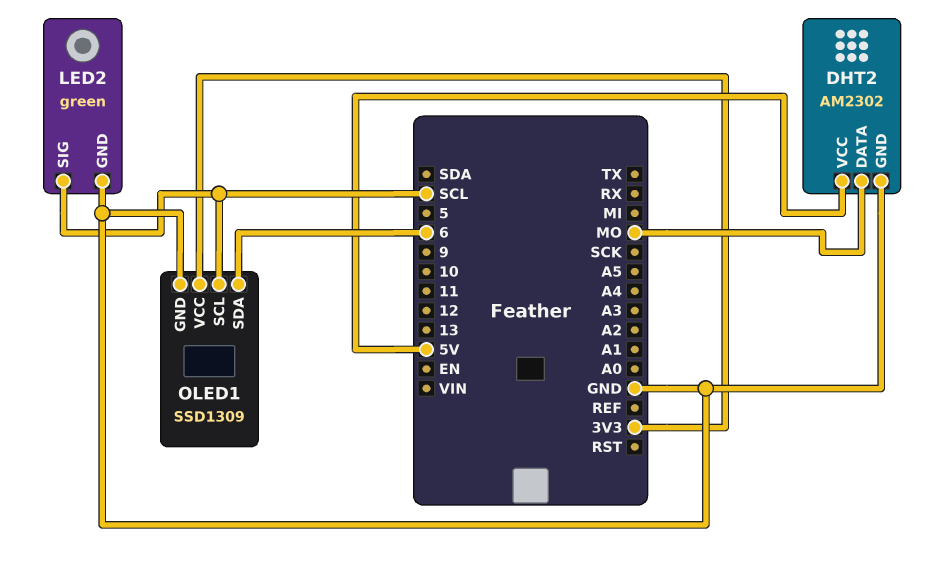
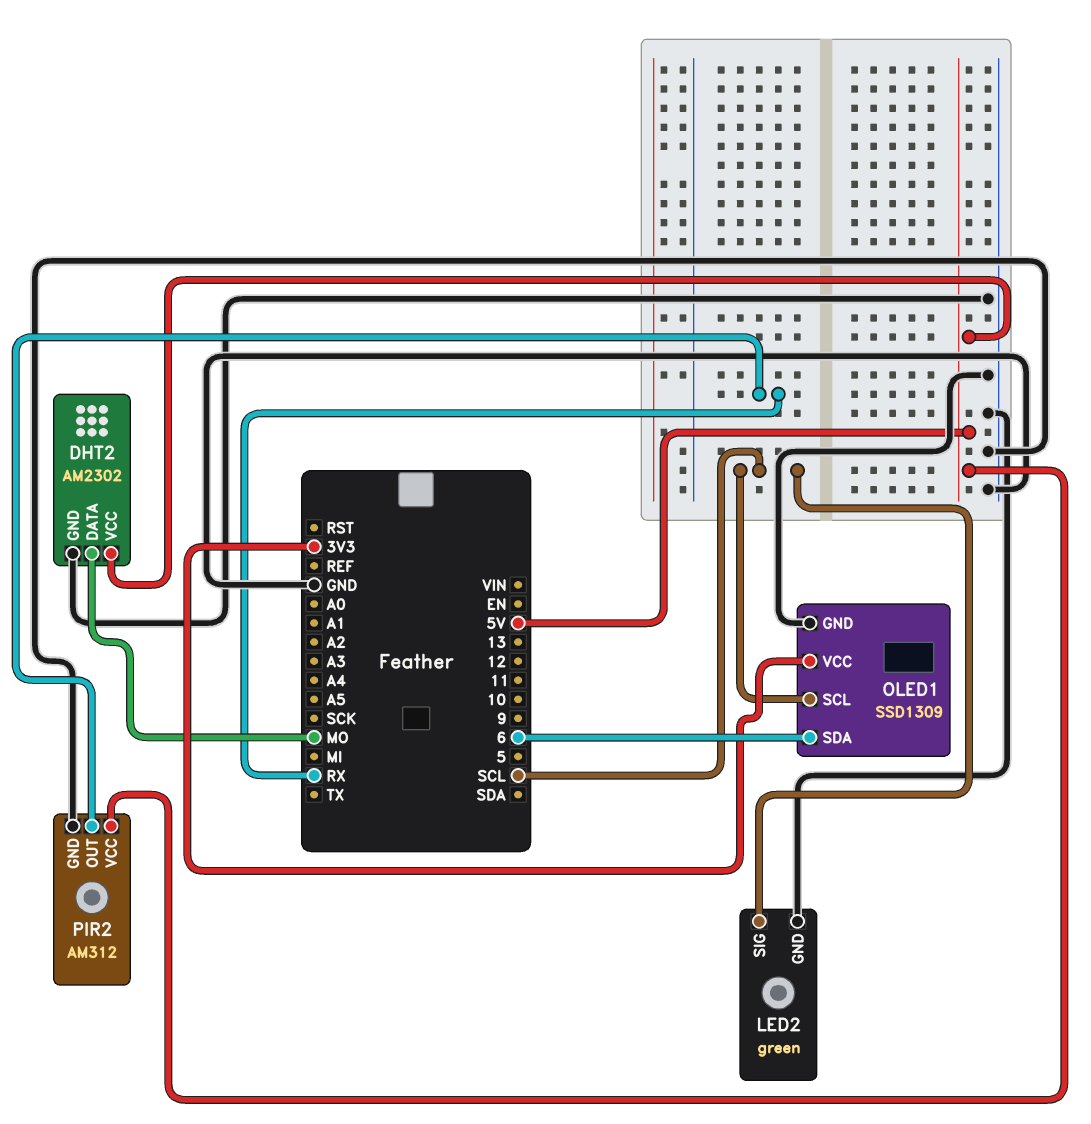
PIR2: none -> AM312
PIR2 pin GND: none -> GND
PIR2 pin OUT: none -> RX
PIR2 pin VCC: none -> 5V

